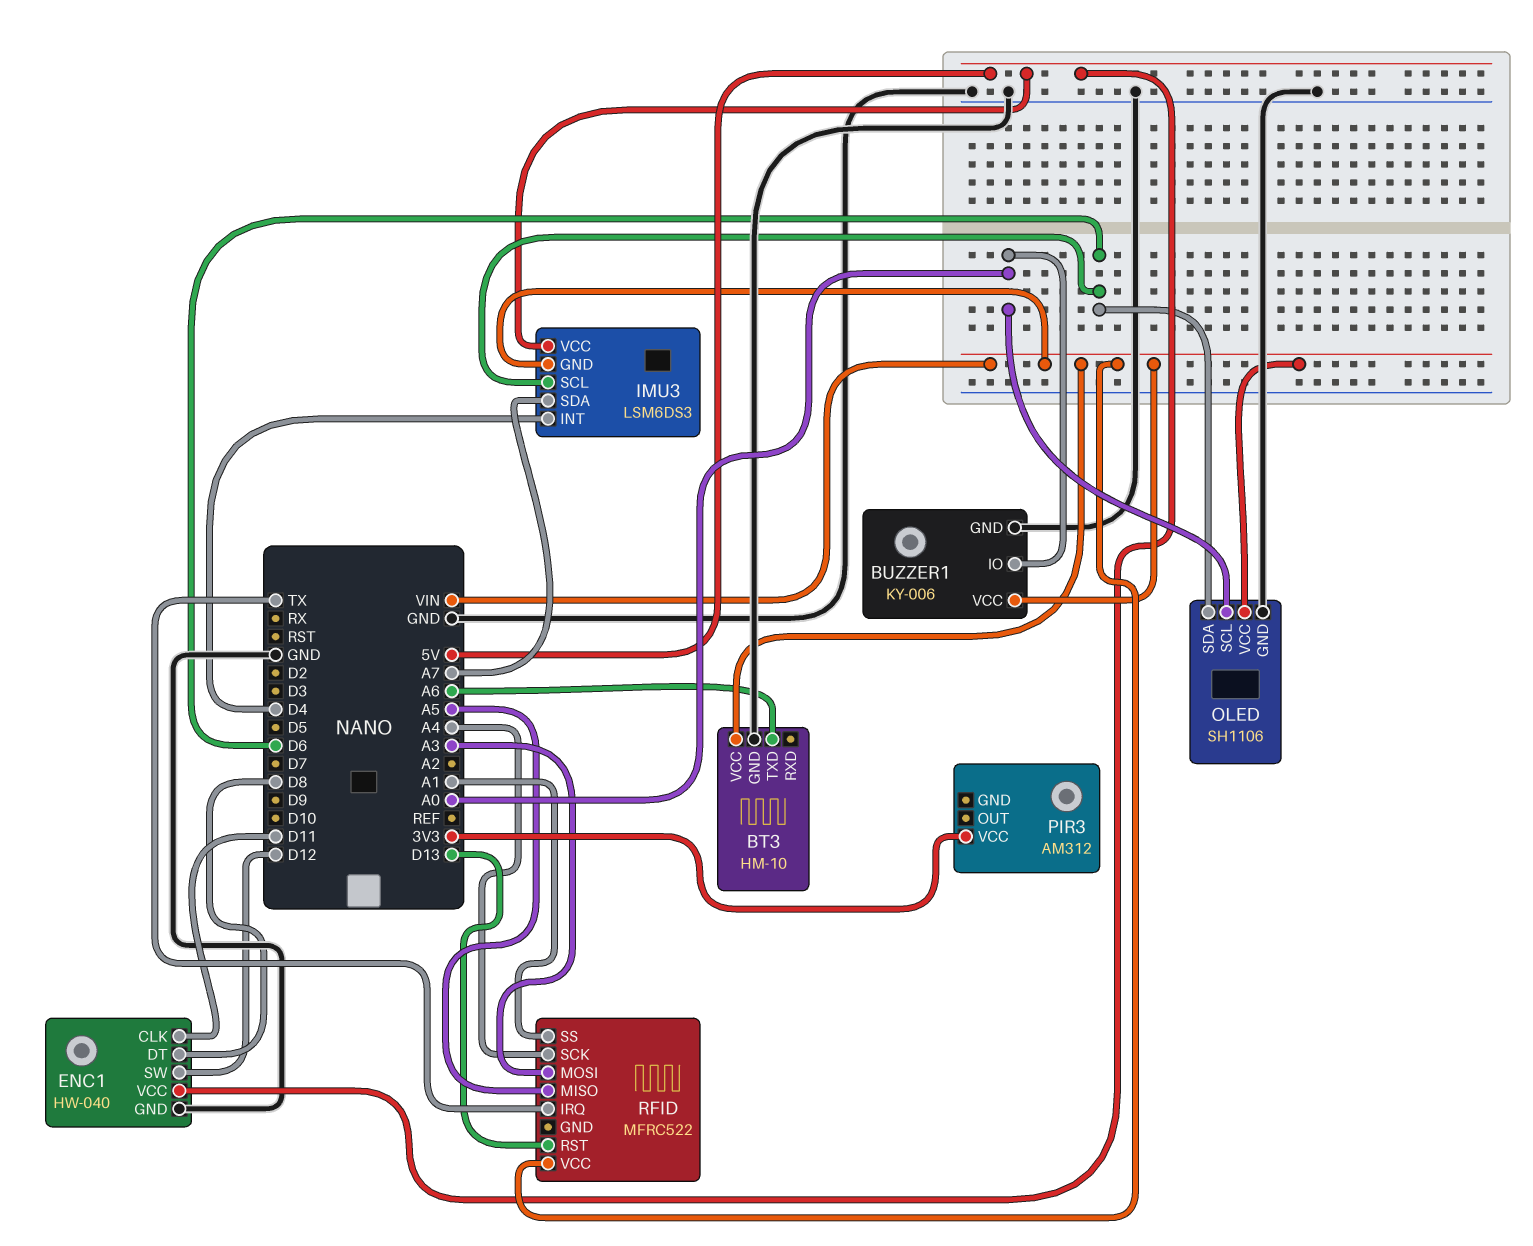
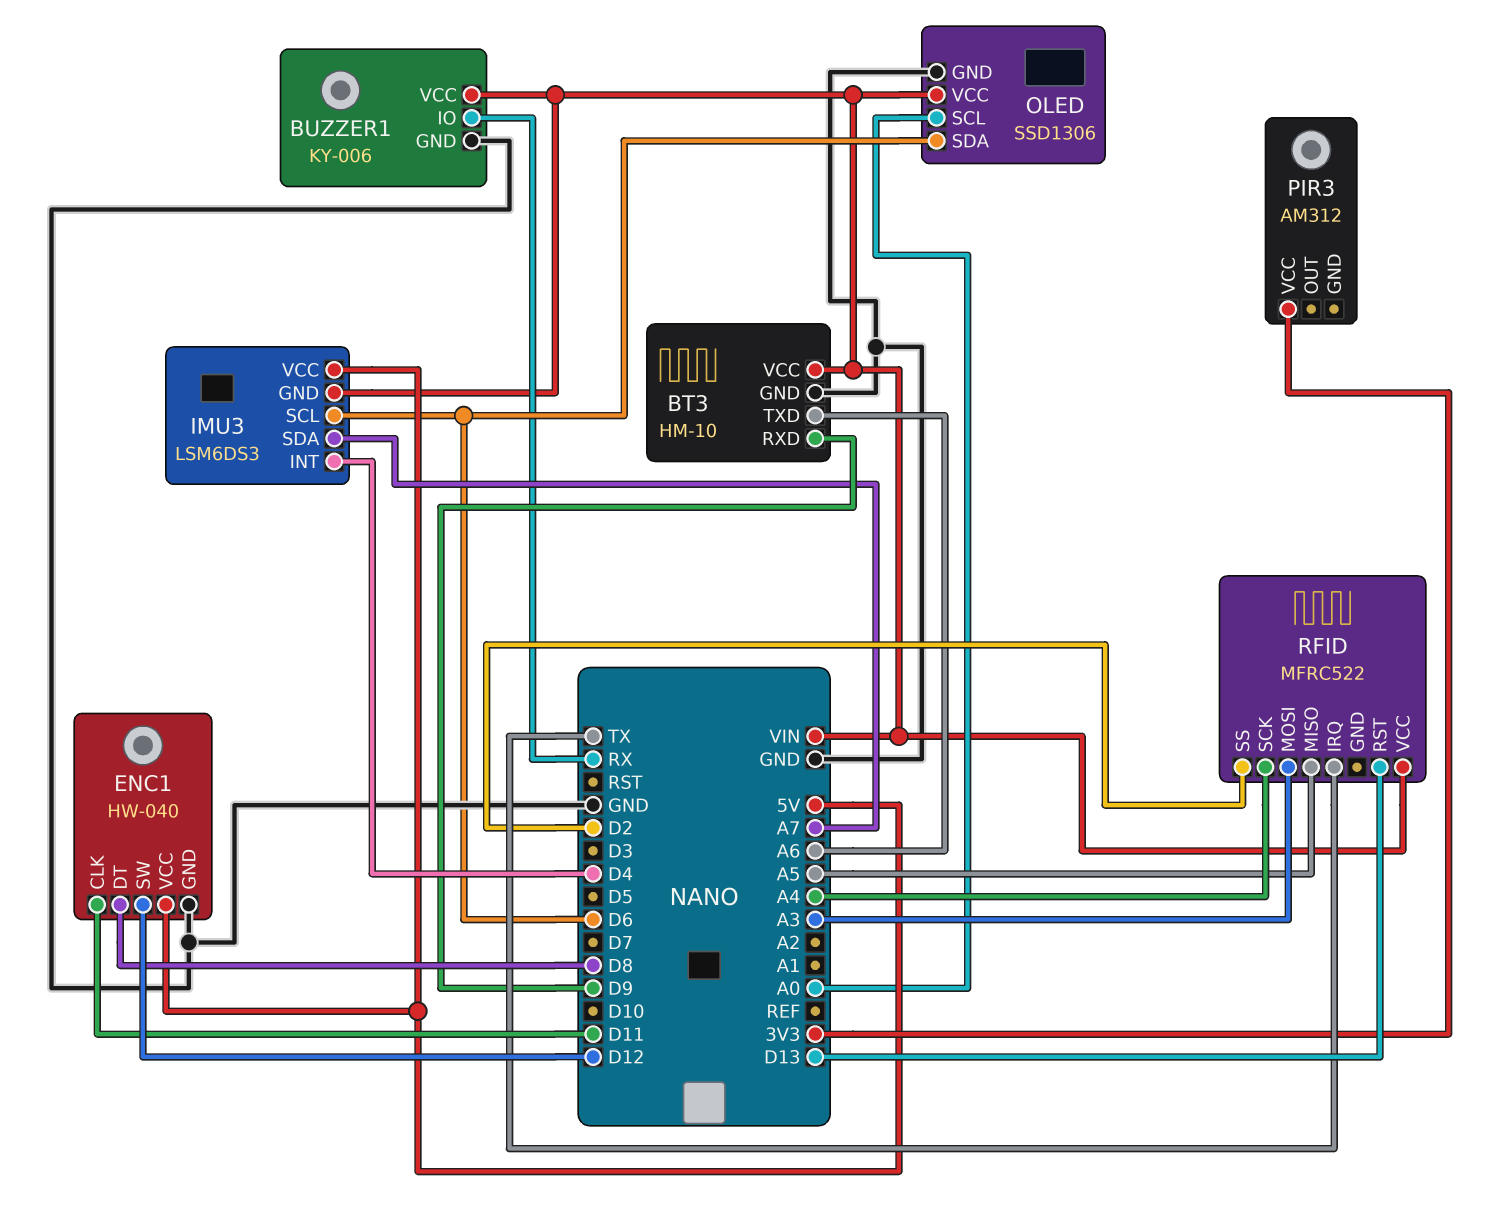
BT3 pin RXD: none -> D9
BUZZER1 pin IO: A0 -> RX
OLED: SH1106 -> SSD1306
RFID pin SS: A1 -> D2

